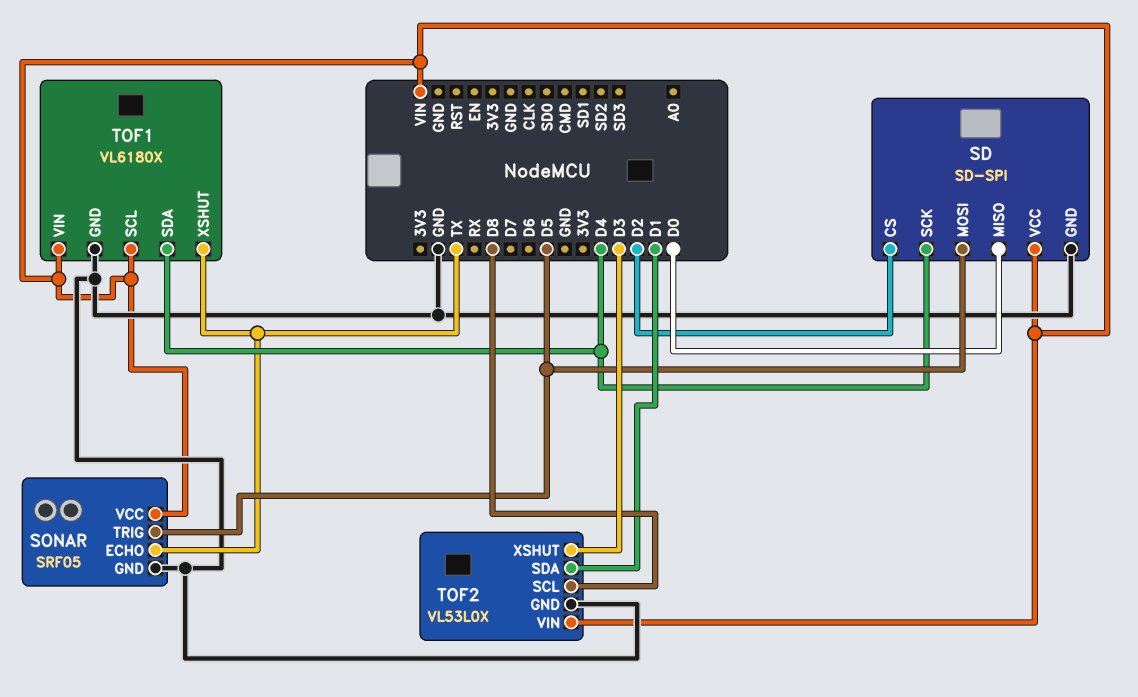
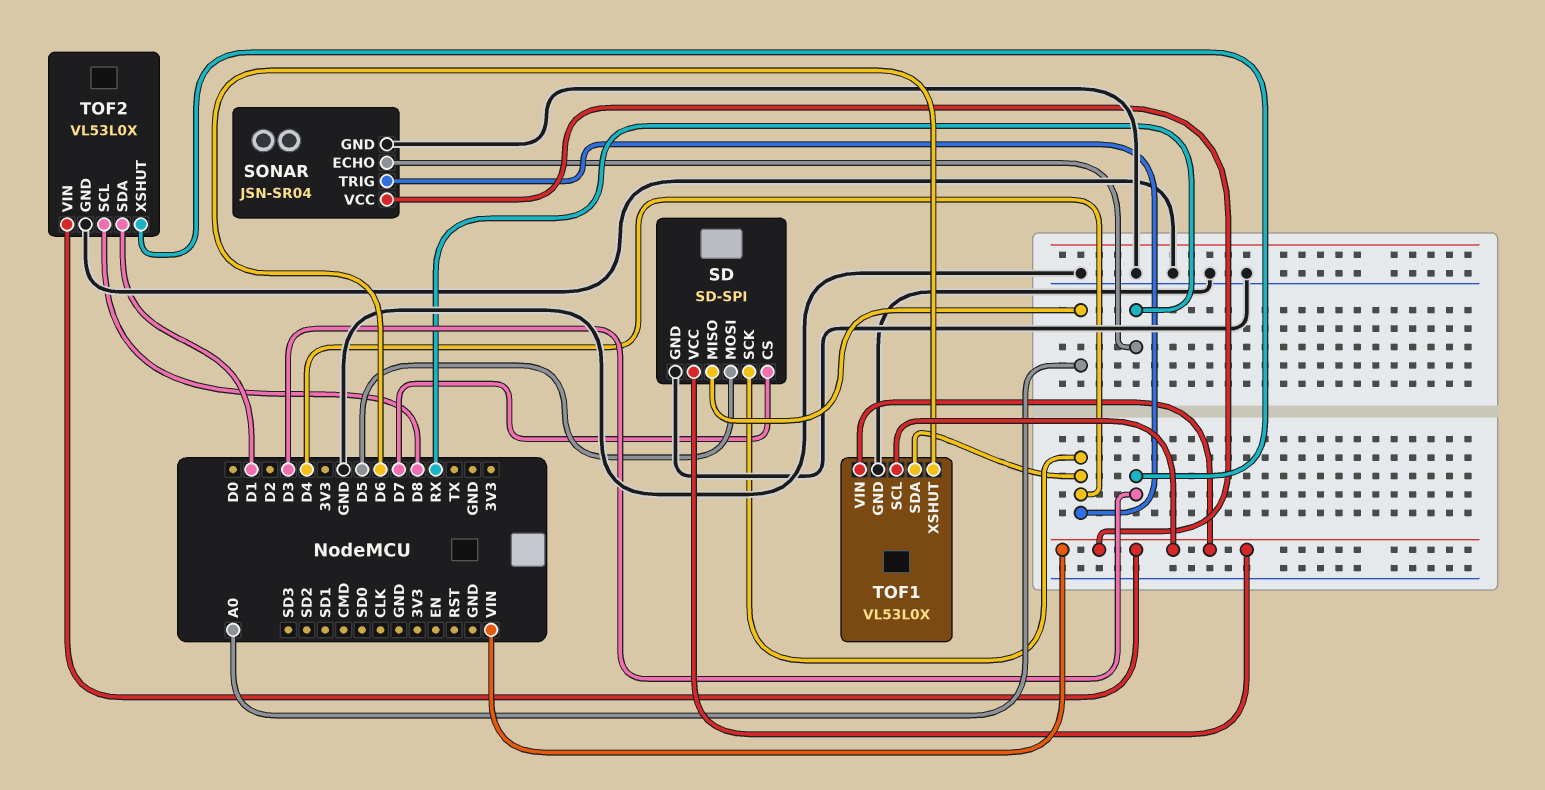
SD pin CS: D2 -> D7
SD pin MISO: D0 -> A0
SONAR: SRF05 -> JSN-SR04
SONAR pin ECHO: TX -> RX
SONAR pin TRIG: D5 -> D4
TOF1: VL6180X -> VL53L0X
TOF1 pin XSHUT: TX -> D6

